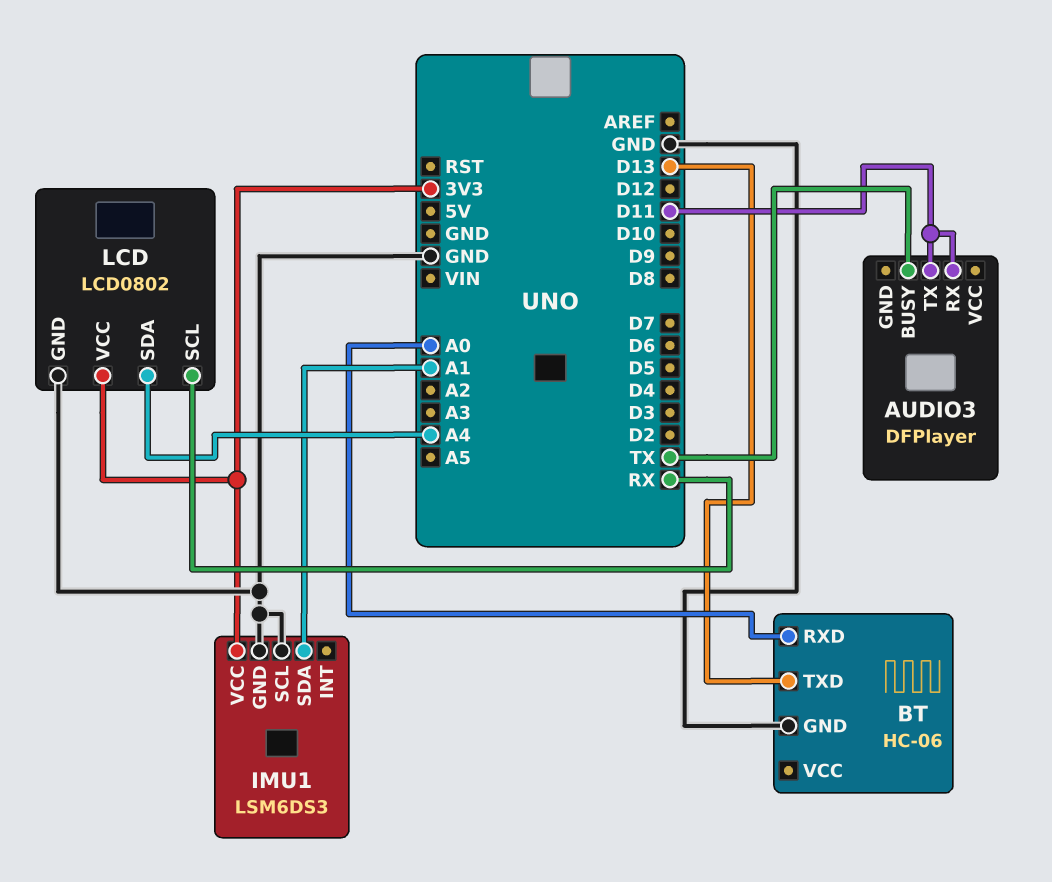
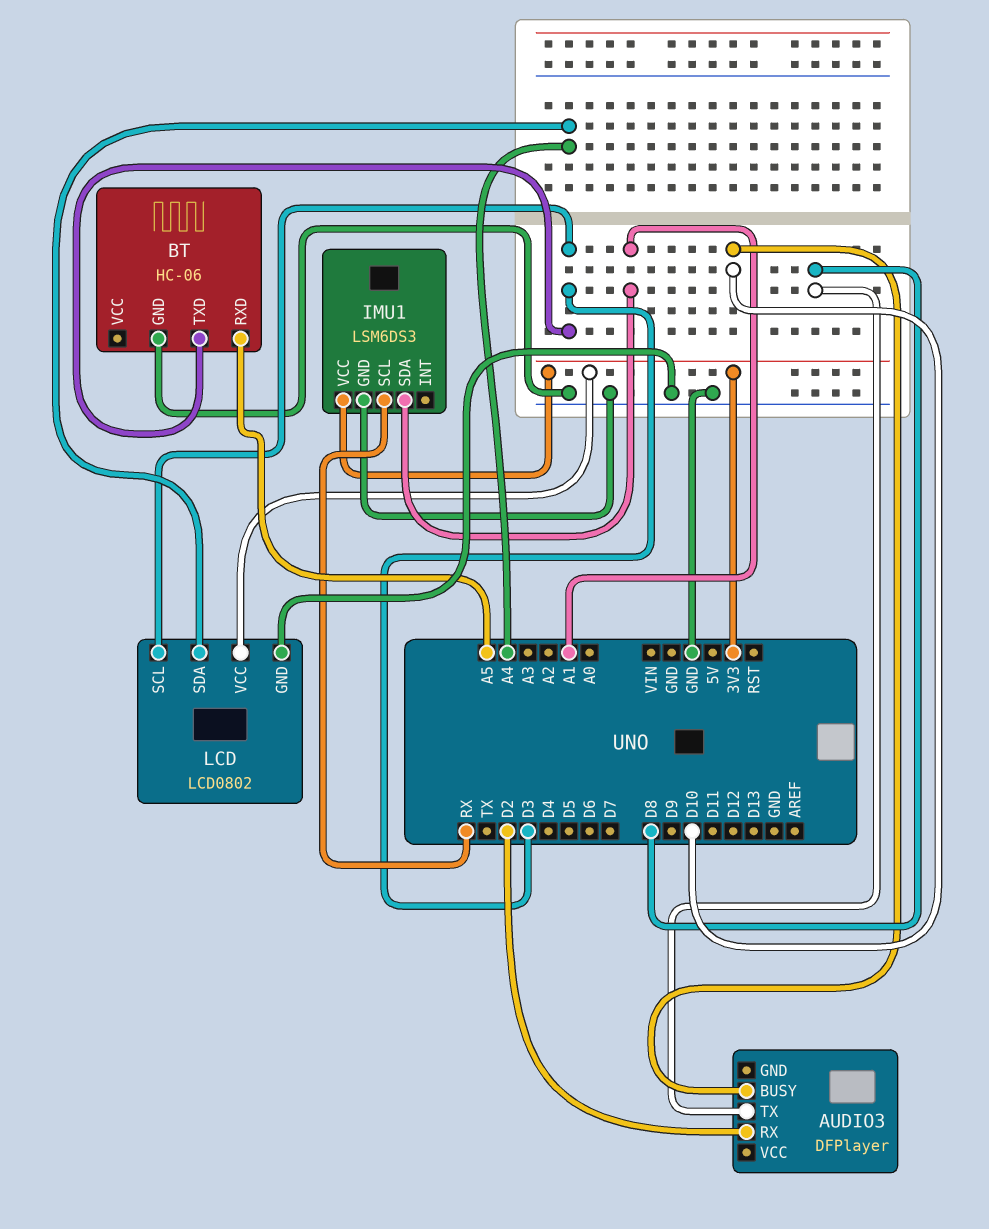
AUDIO3 pin BUSY: TX -> D10
AUDIO3 pin RX: D11 -> D2
AUDIO3 pin TX: D11 -> D8
BT pin RXD: A0 -> A5
BT pin TXD: D13 -> D3
IMU1 pin SCL: GND -> RX
LCD pin SCL: RX -> D3

